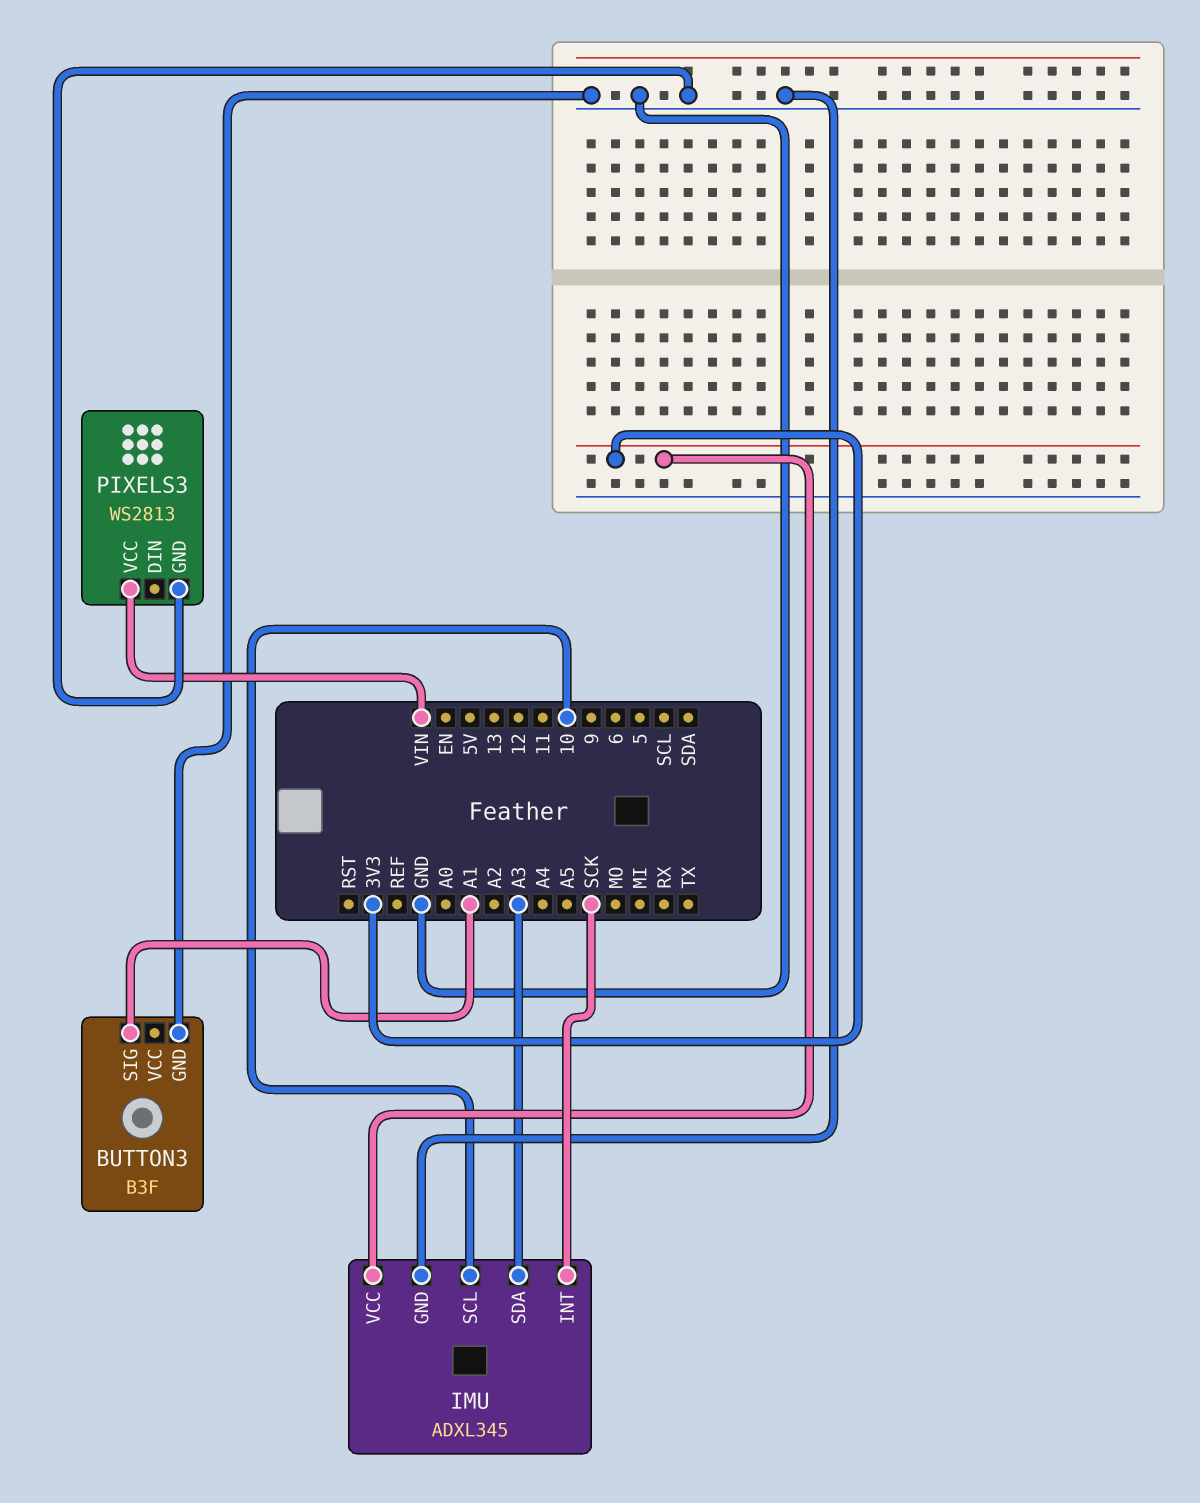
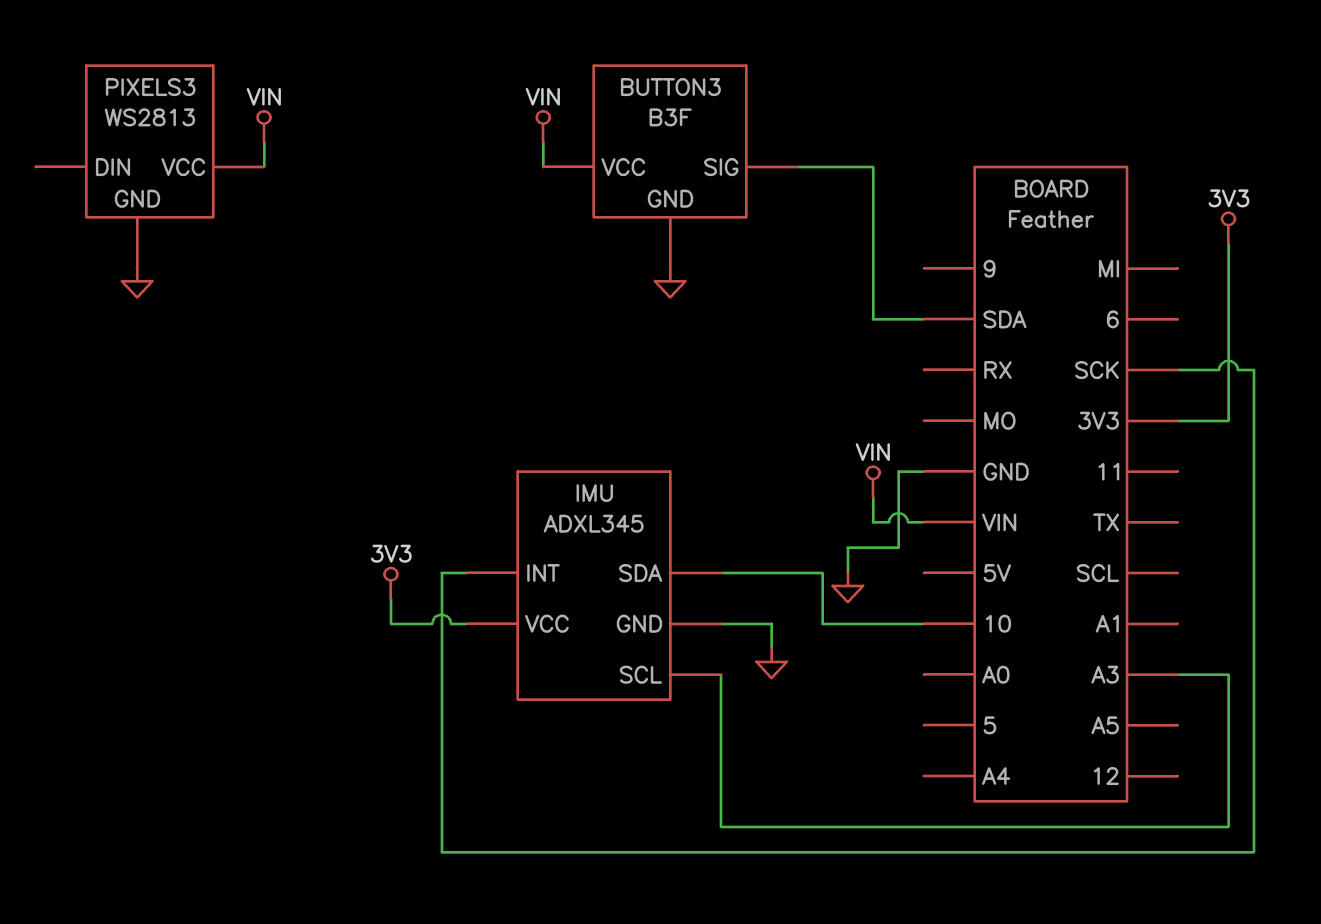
BUTTON3 pin SIG: A1 -> SDA
BUTTON3 pin VCC: none -> VIN
IMU pin SCL: 10 -> A3
IMU pin SDA: A3 -> 10

